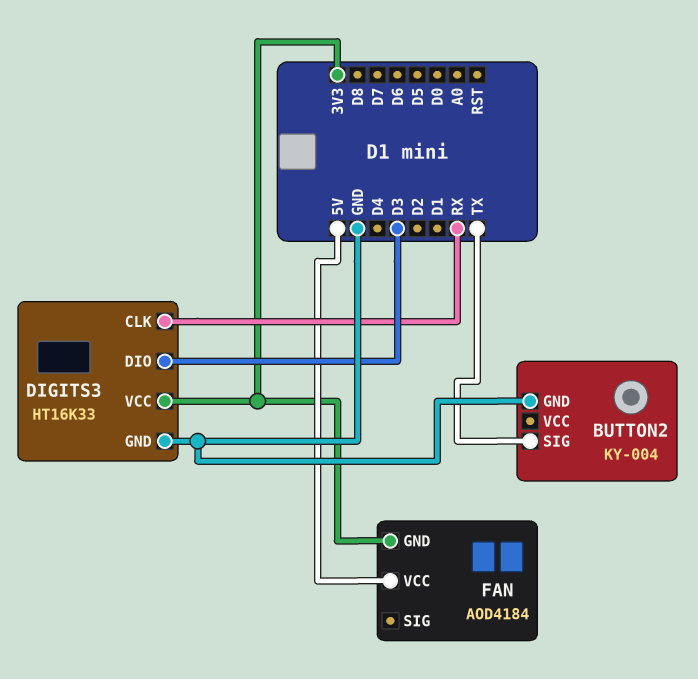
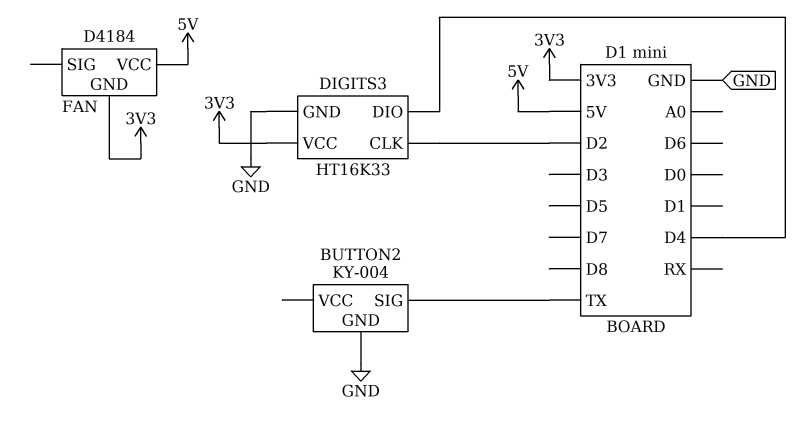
DIGITS3 pin CLK: RX -> D2
DIGITS3 pin DIO: D3 -> D4
FAN: AOD4184 -> D4184

